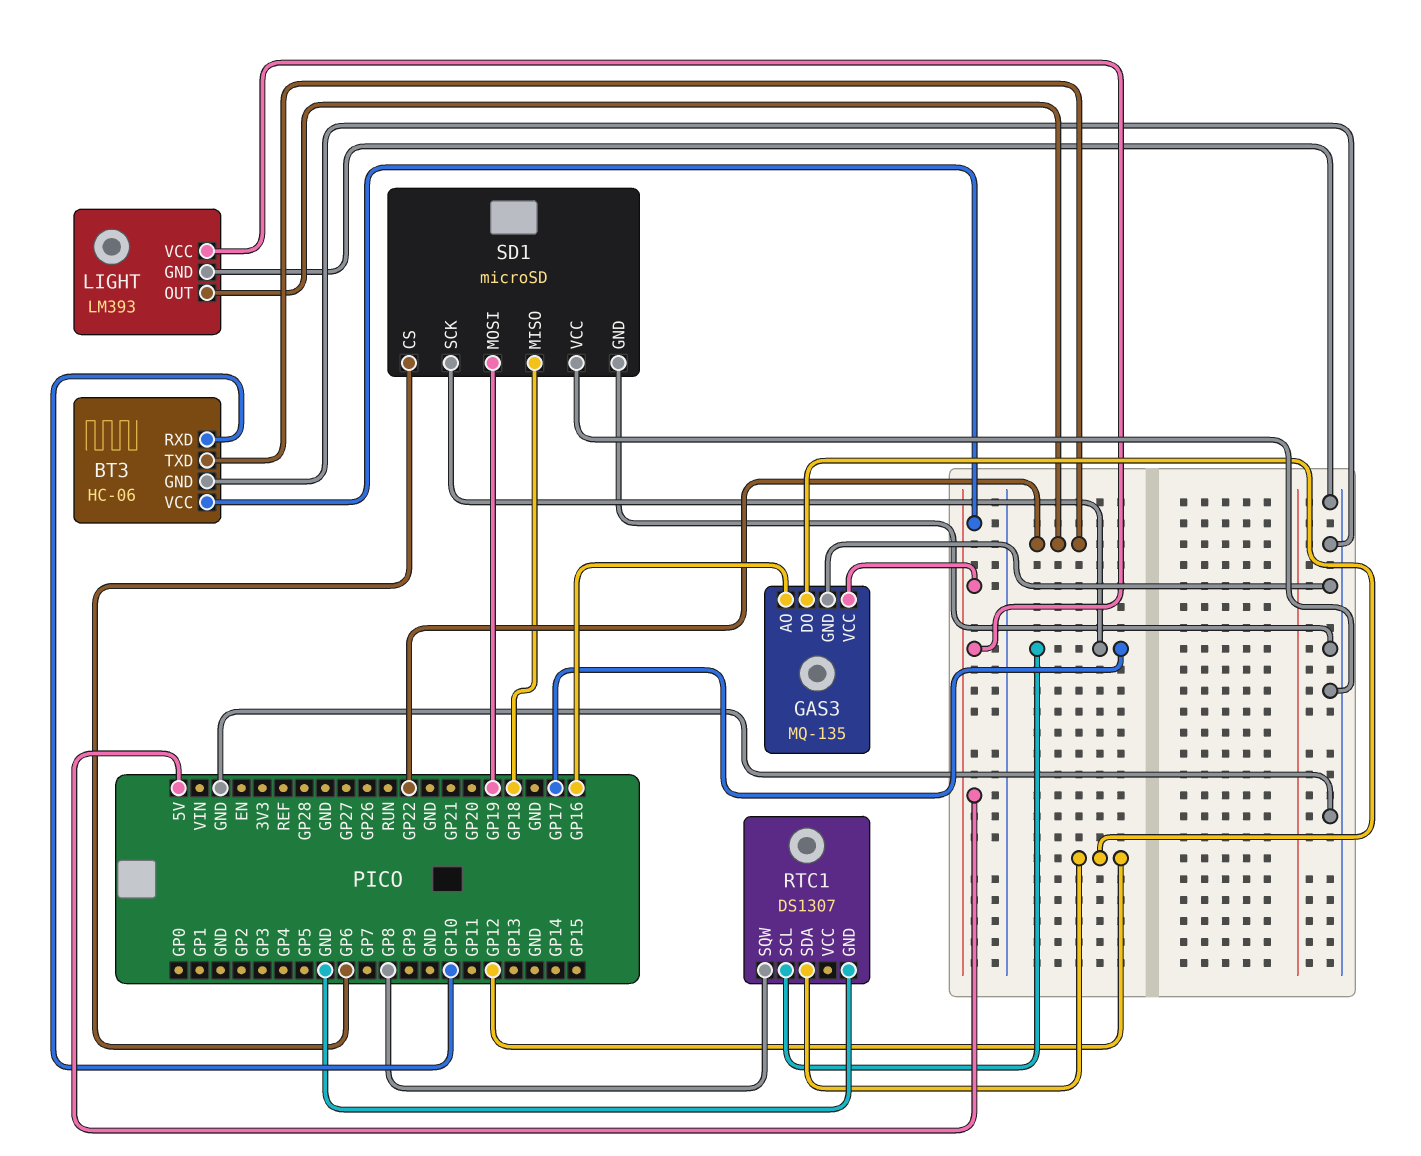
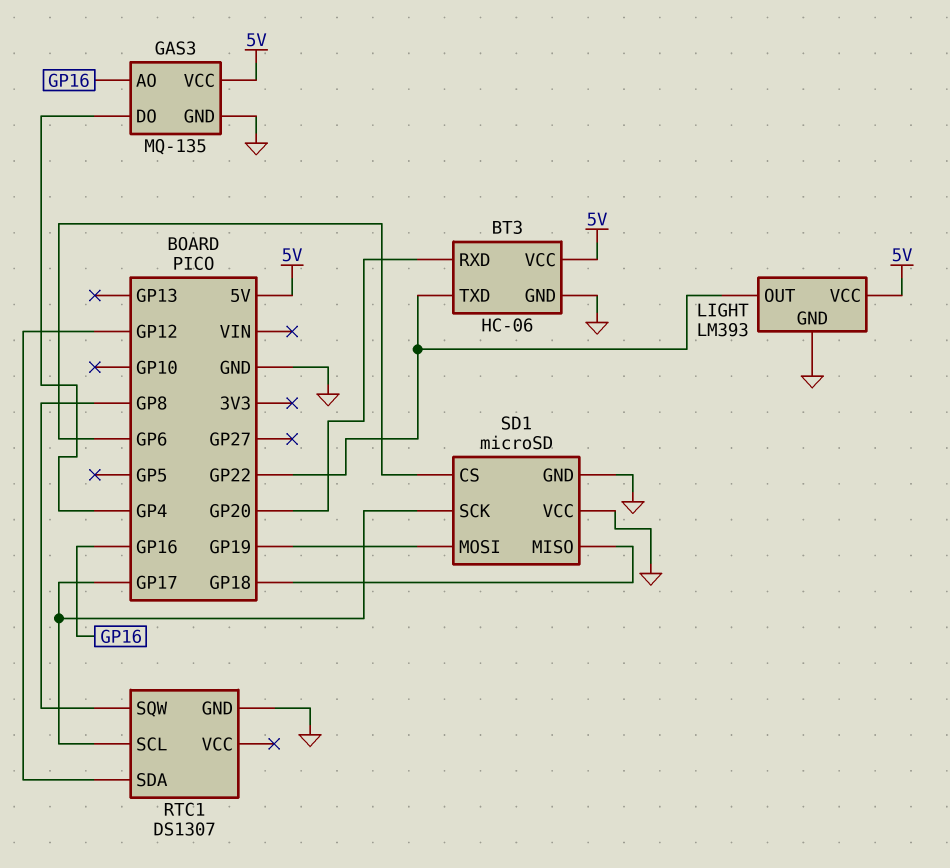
BT3 pin RXD: GP10 -> GP20
GAS3 pin DO: GP12 -> GP4

